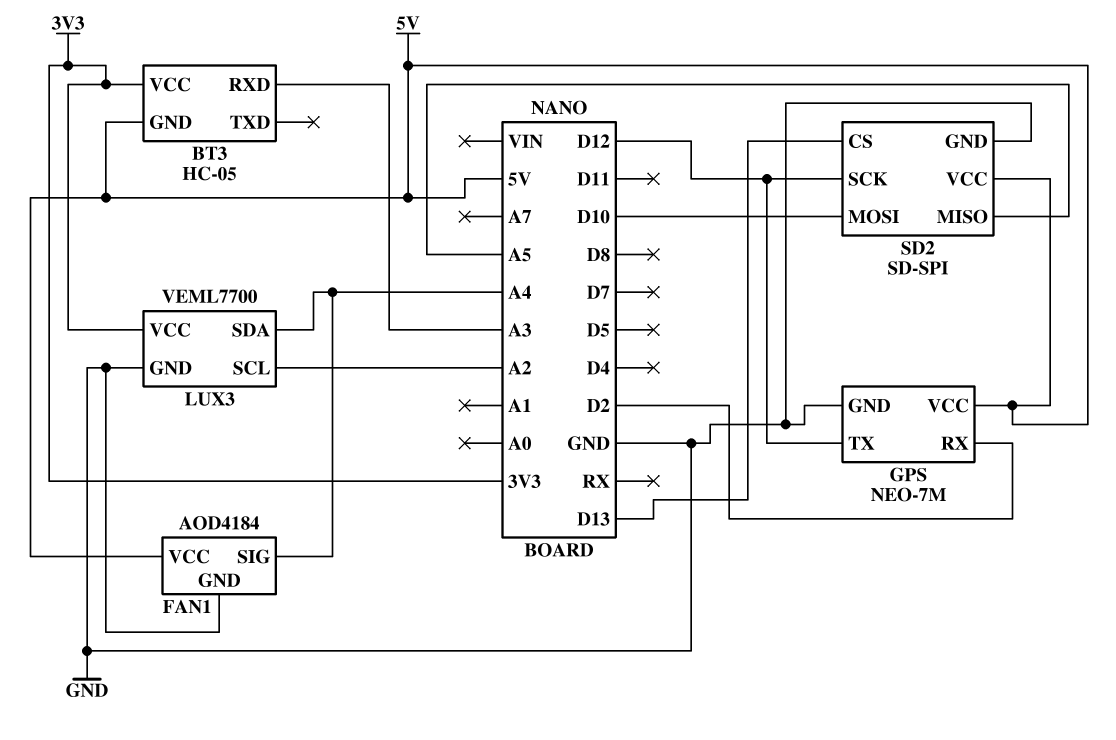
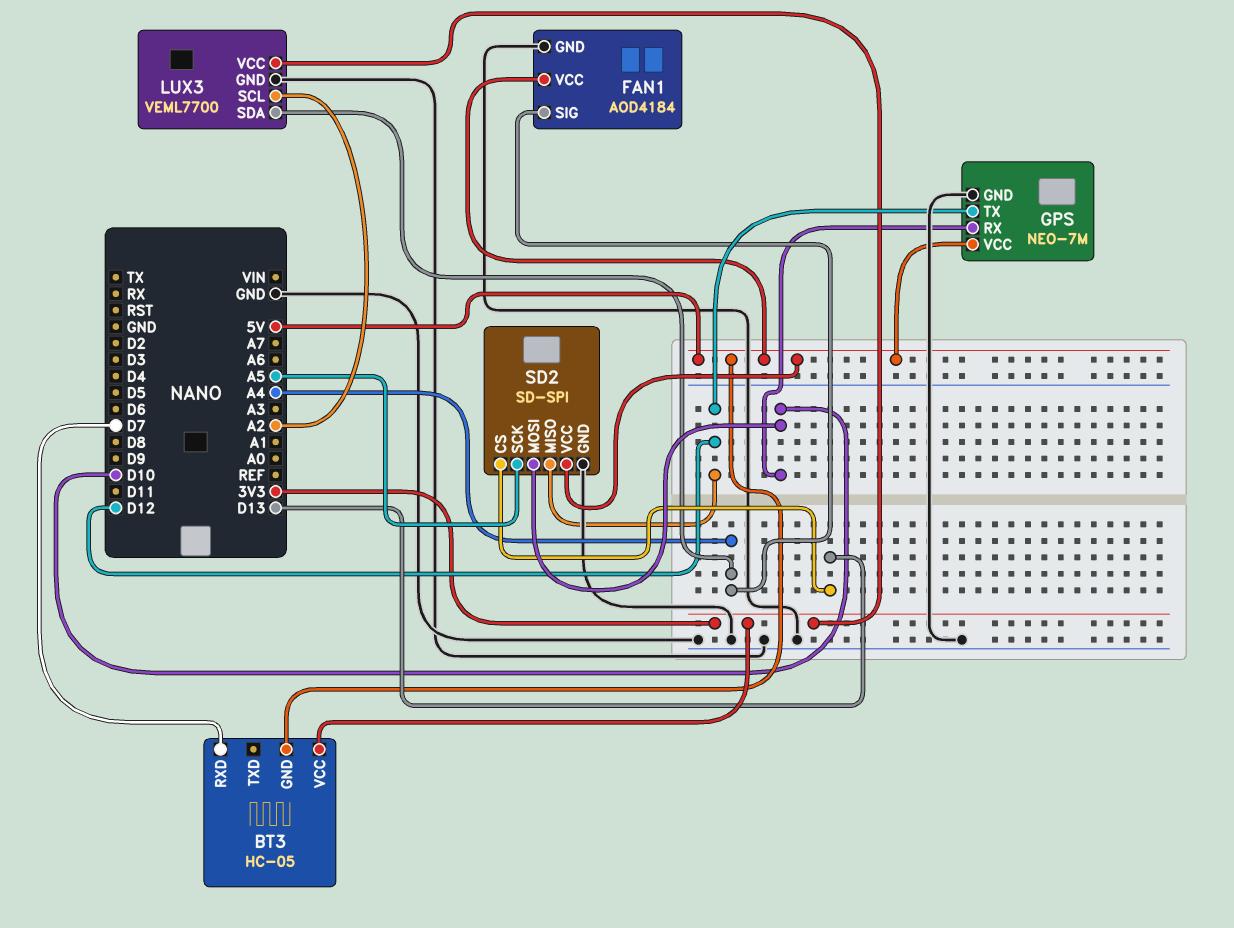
BT3 pin RXD: A3 -> D7
GPS pin RX: D2 -> D10
SD2 pin MISO: A5 -> D12
SD2 pin SCK: D12 -> A5

